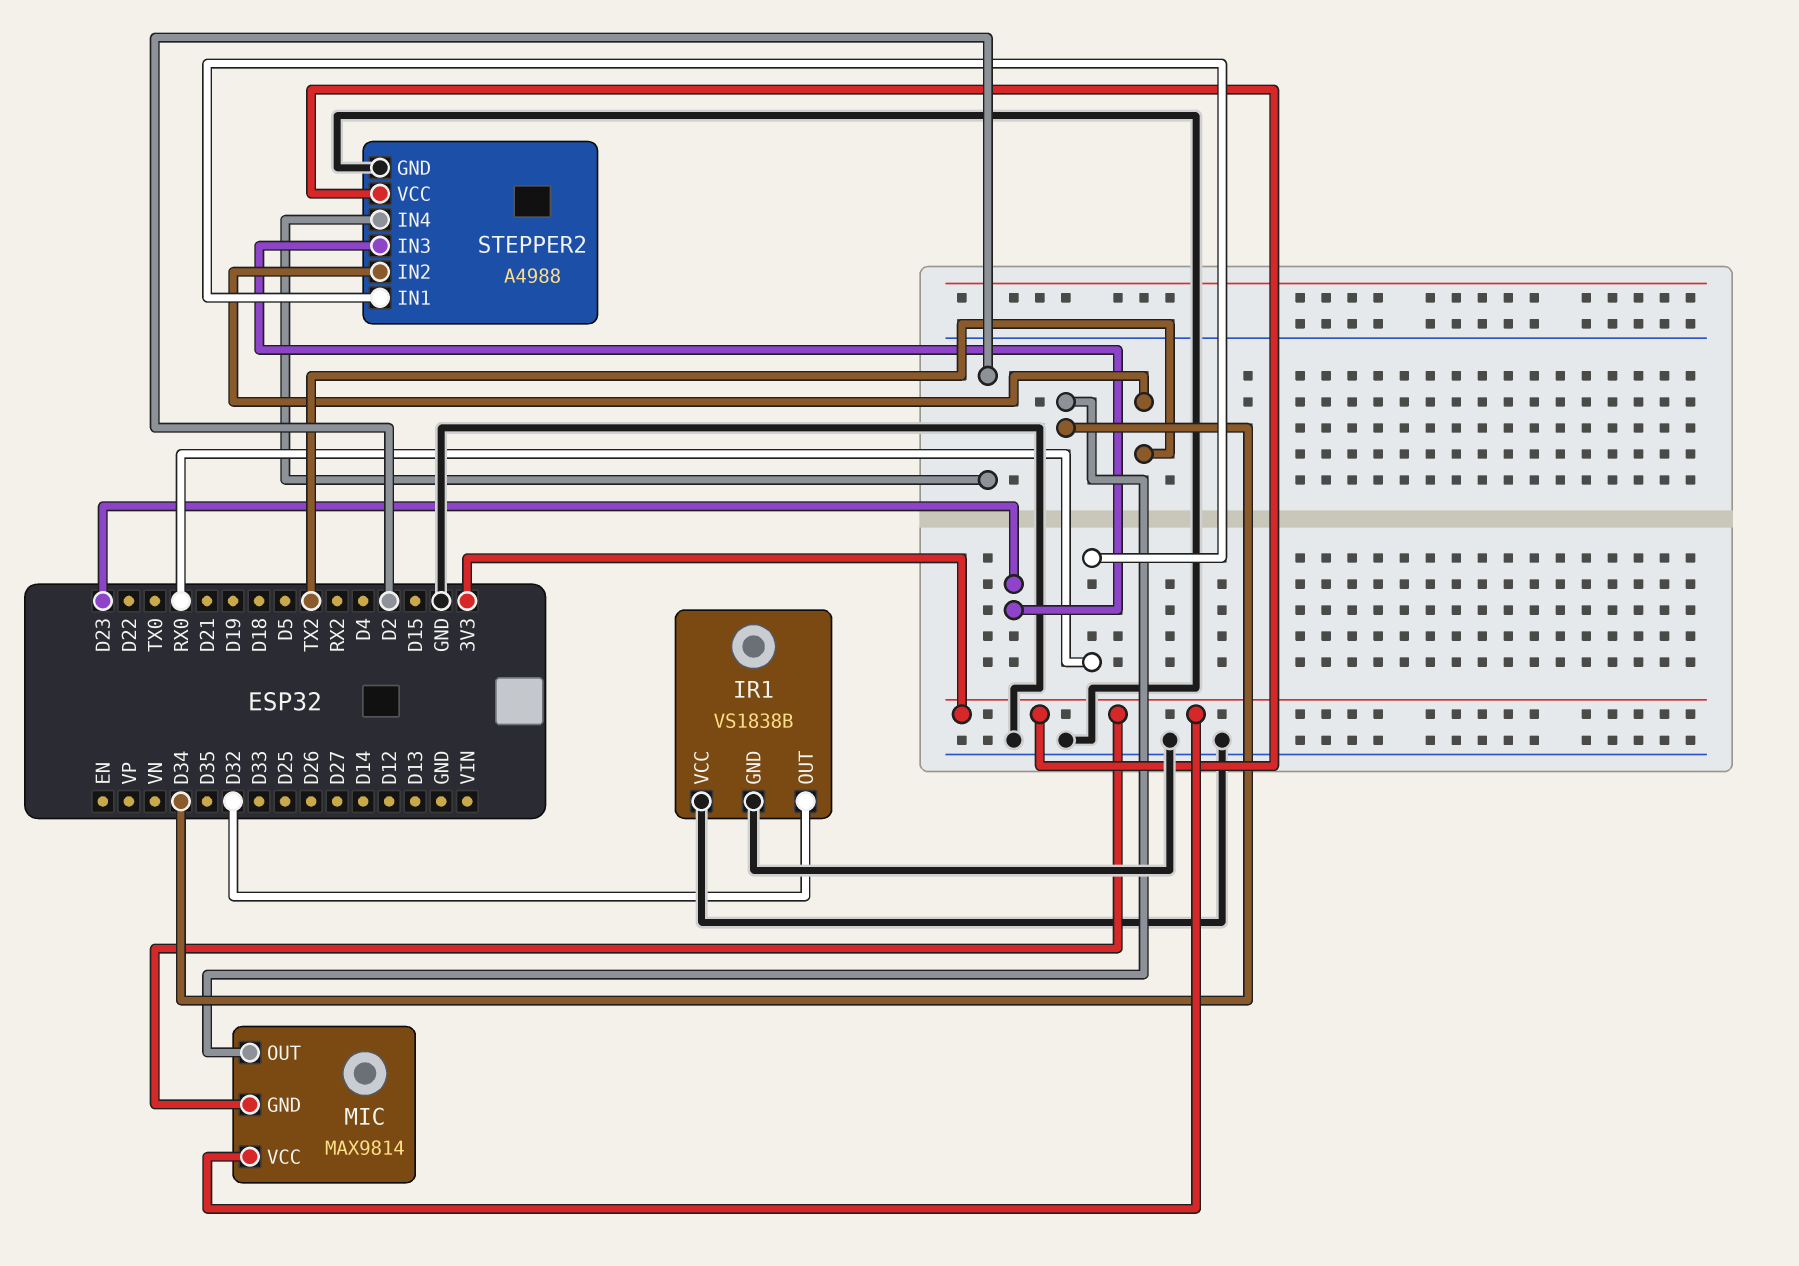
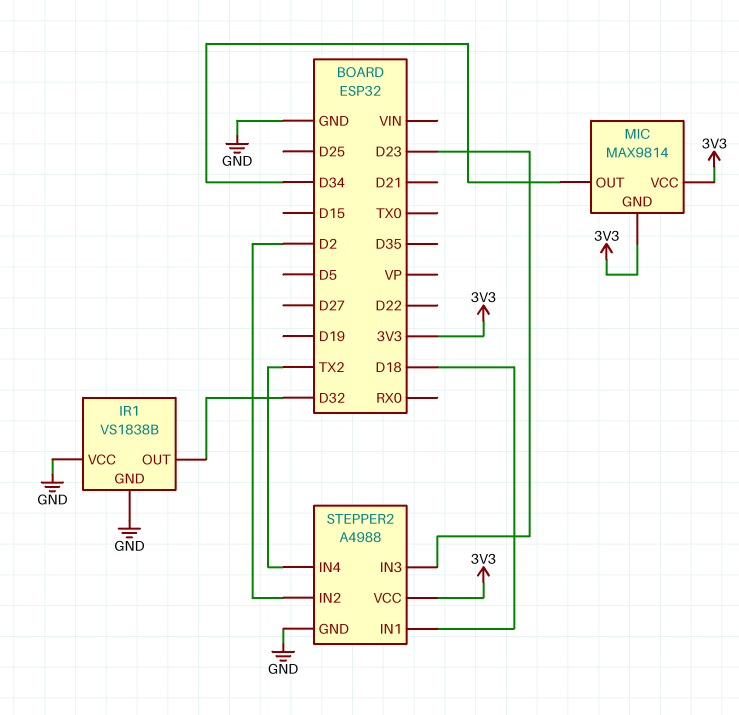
STEPPER2 pin IN1: RX0 -> D18
STEPPER2 pin IN2: TX2 -> D2
STEPPER2 pin IN4: D2 -> TX2

